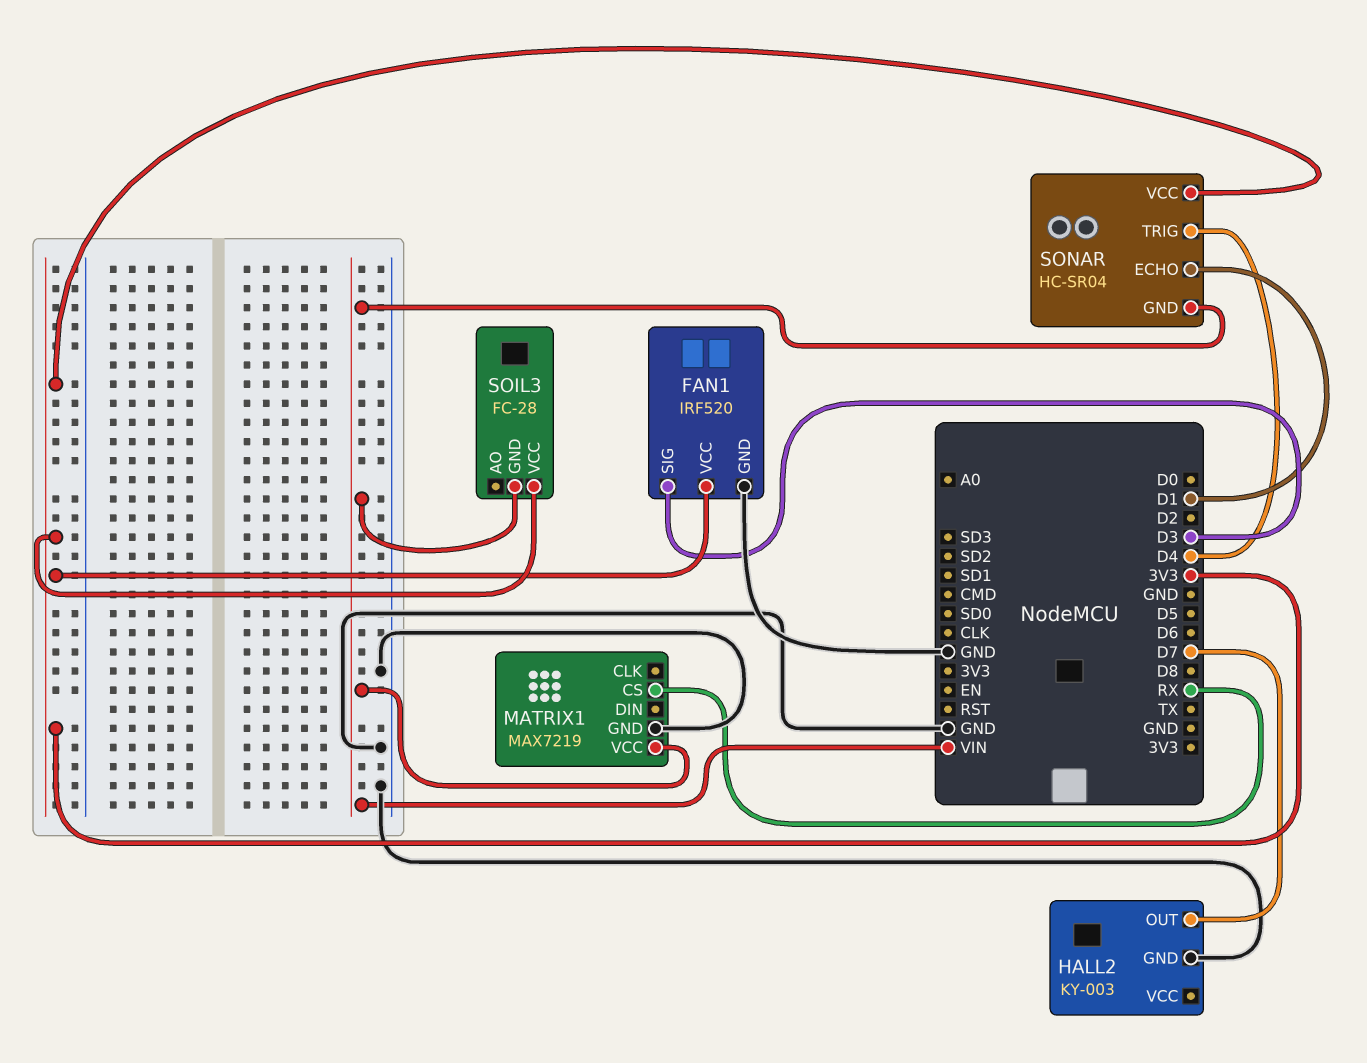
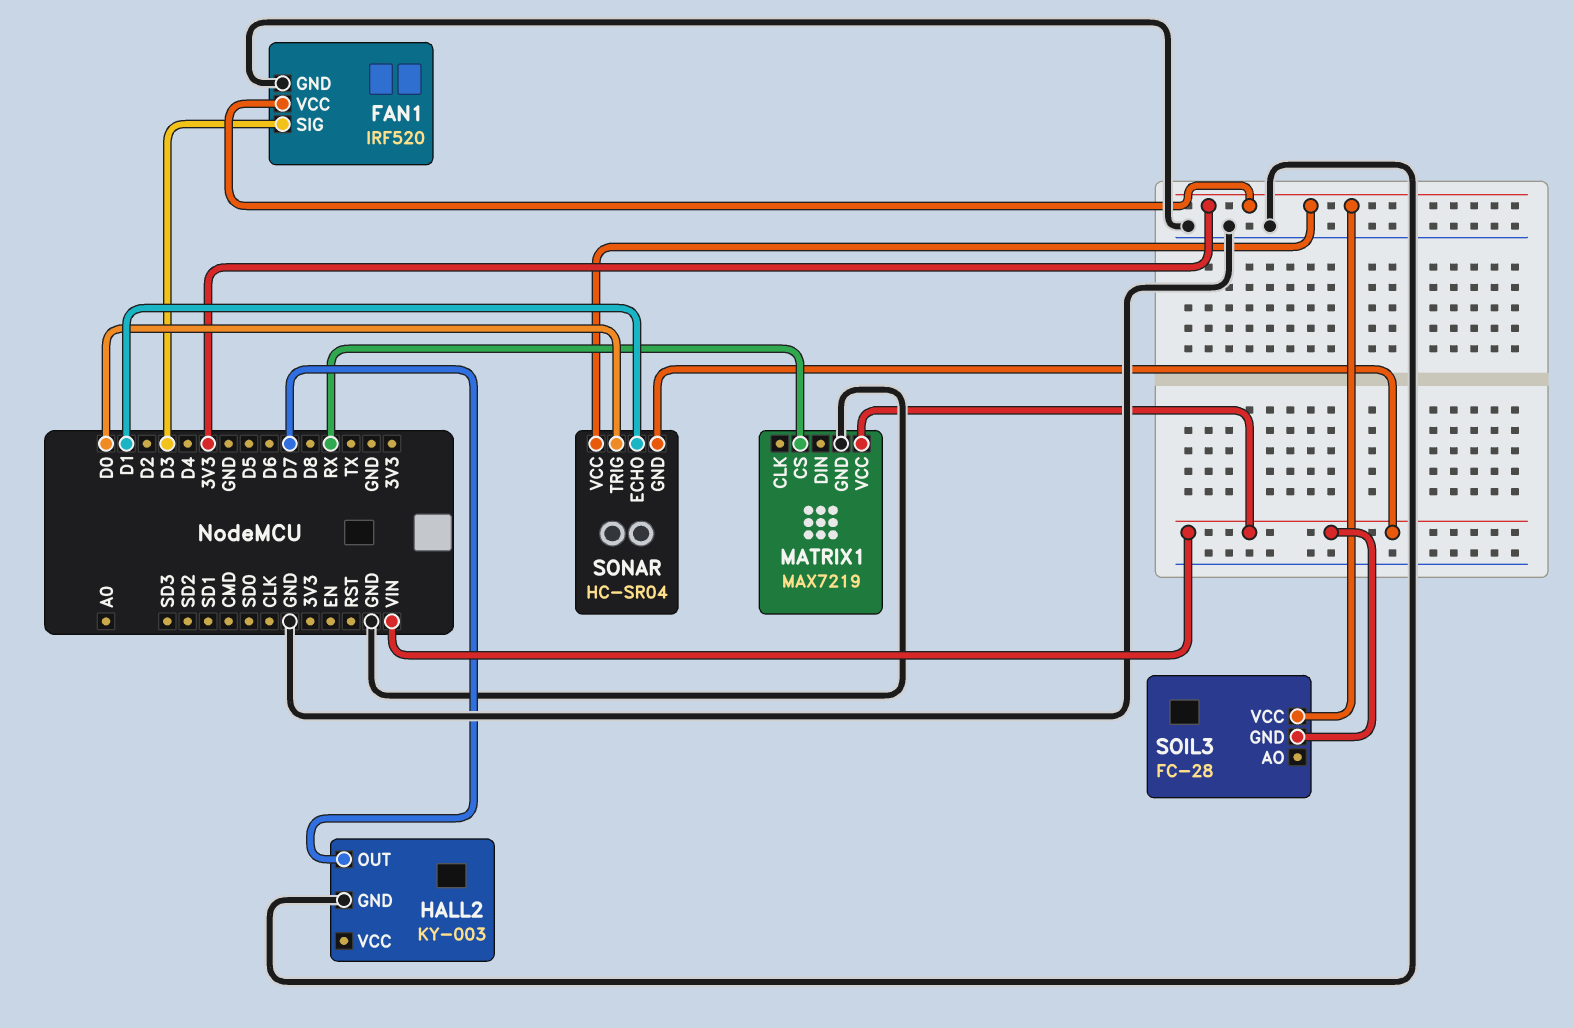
SONAR pin TRIG: D4 -> D0

